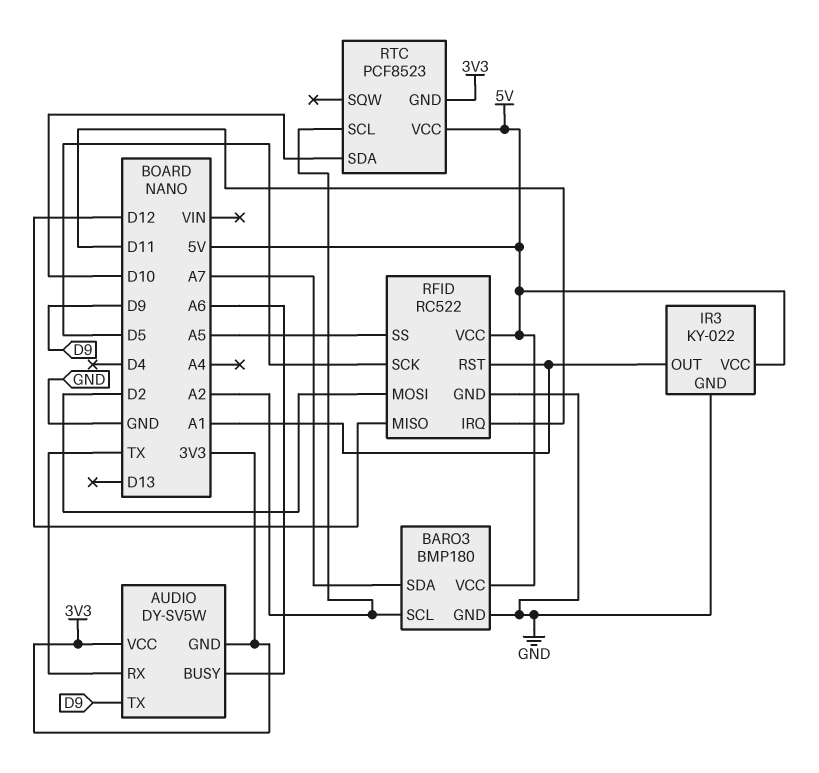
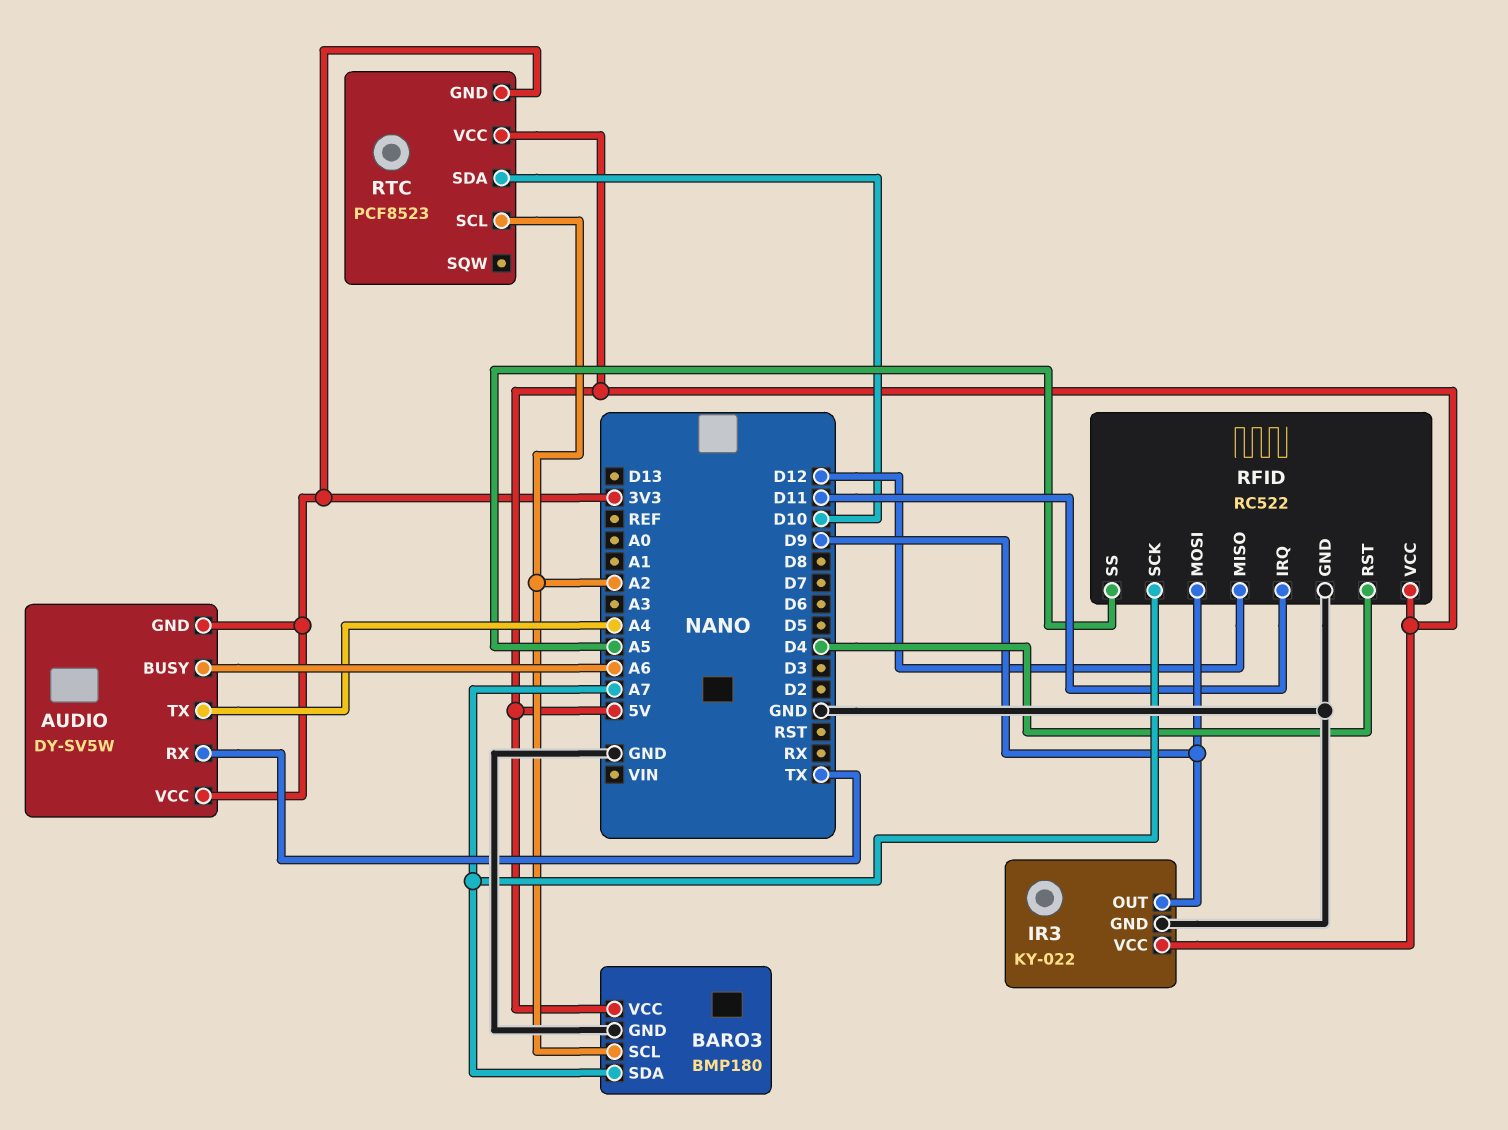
AUDIO pin TX: D9 -> A4
IR3 pin OUT: A1 -> D9
RFID pin MOSI: D2 -> D9
RFID pin RST: A1 -> D4
RFID pin SCK: D5 -> A7

